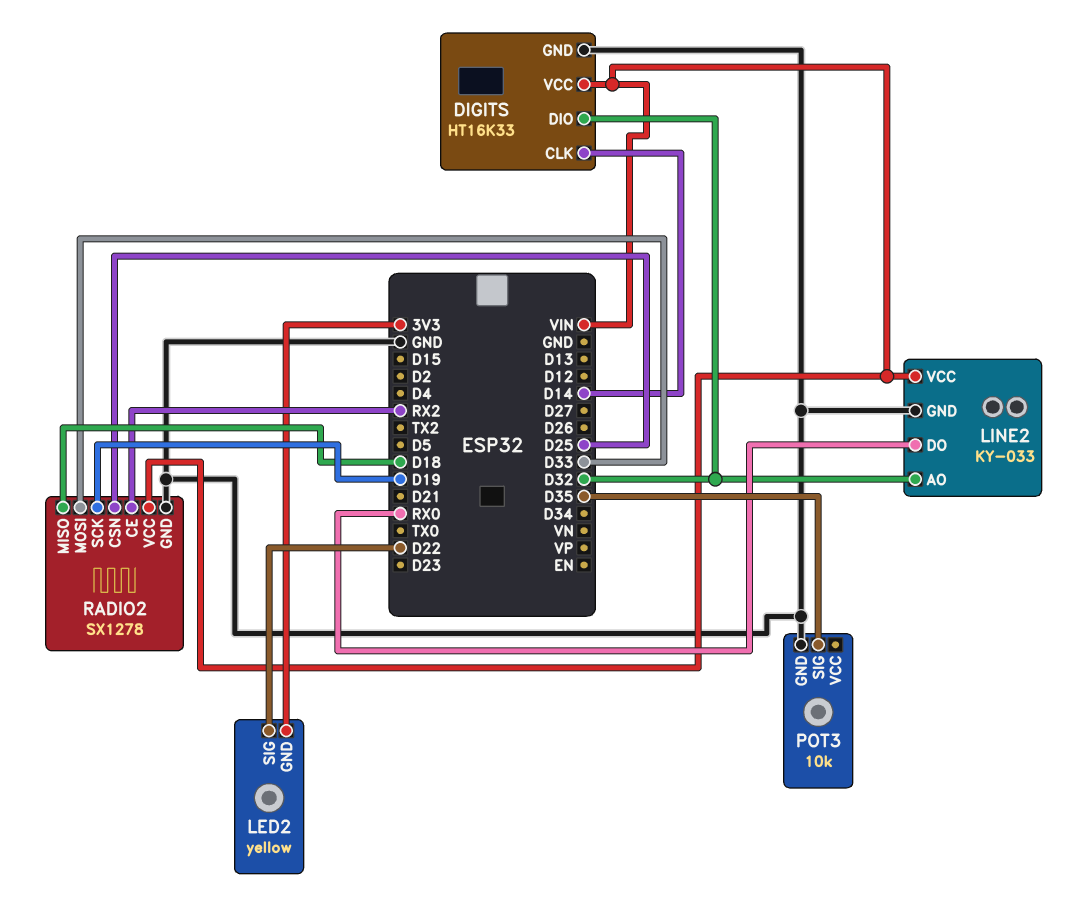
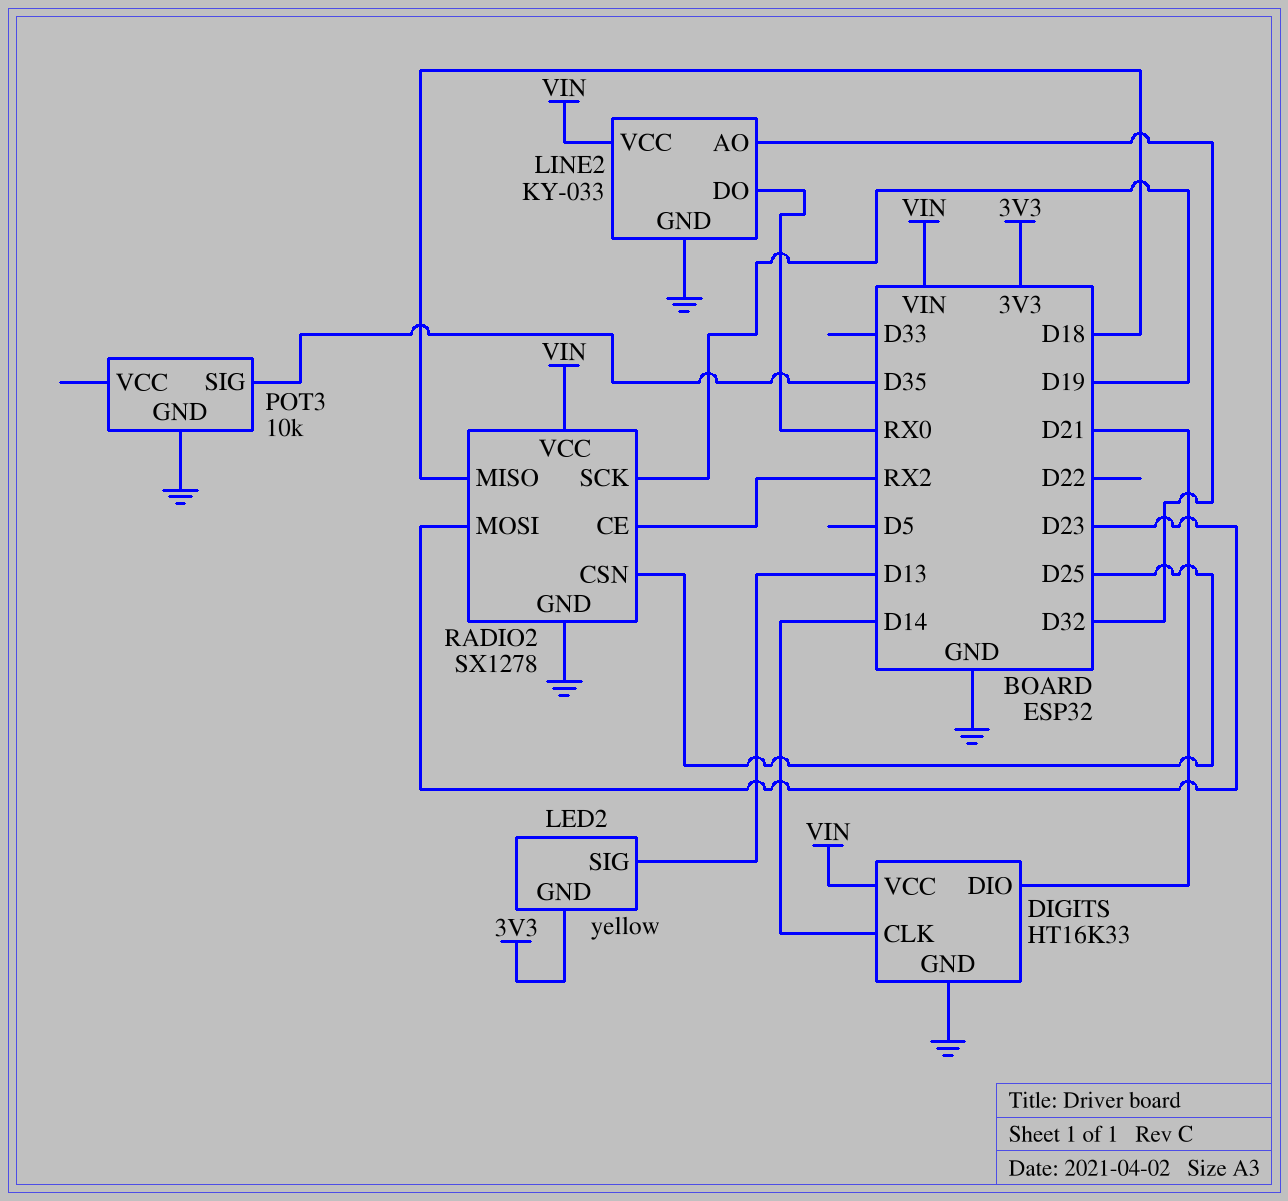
DIGITS pin DIO: D32 -> D21
LED2 pin SIG: D22 -> D13
RADIO2 pin MOSI: D33 -> D23

